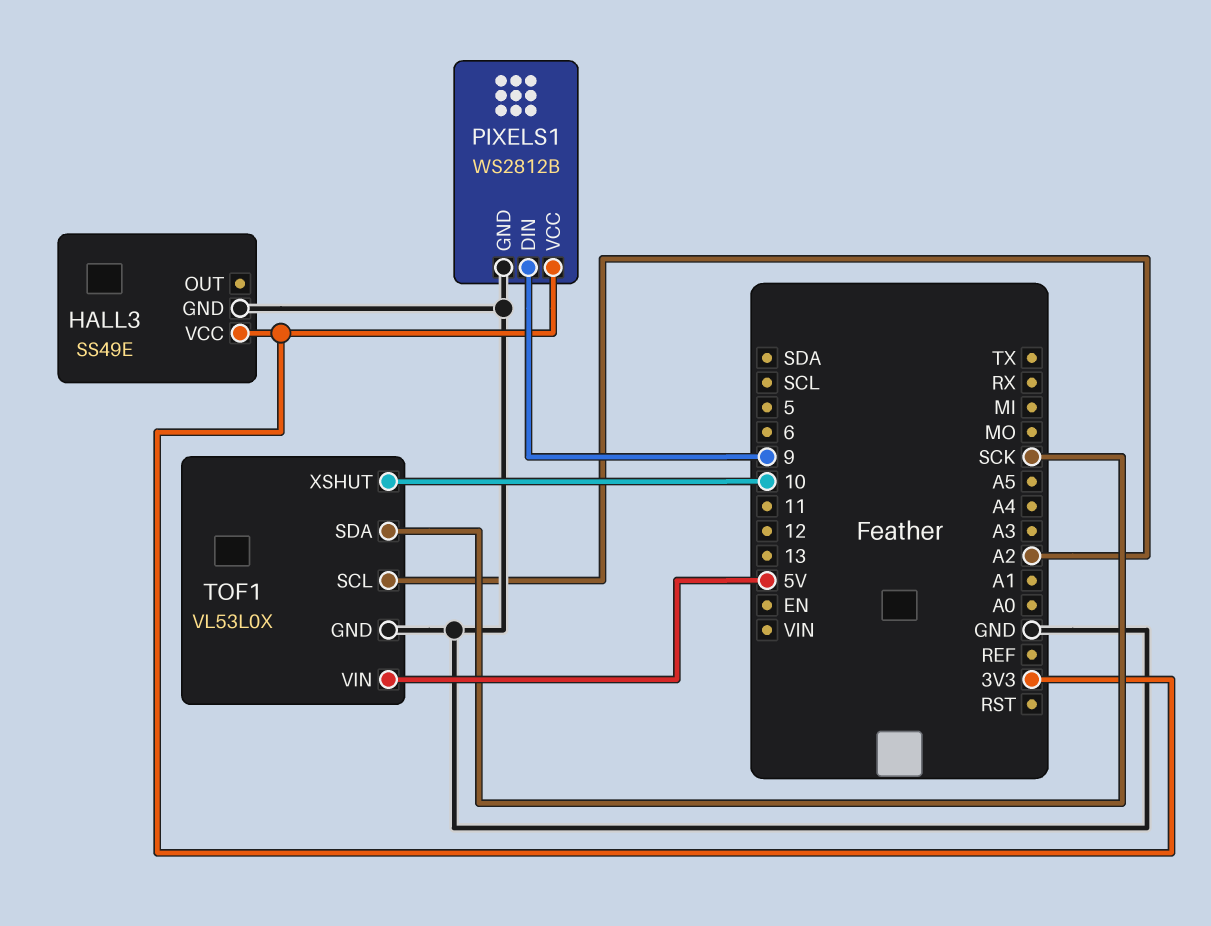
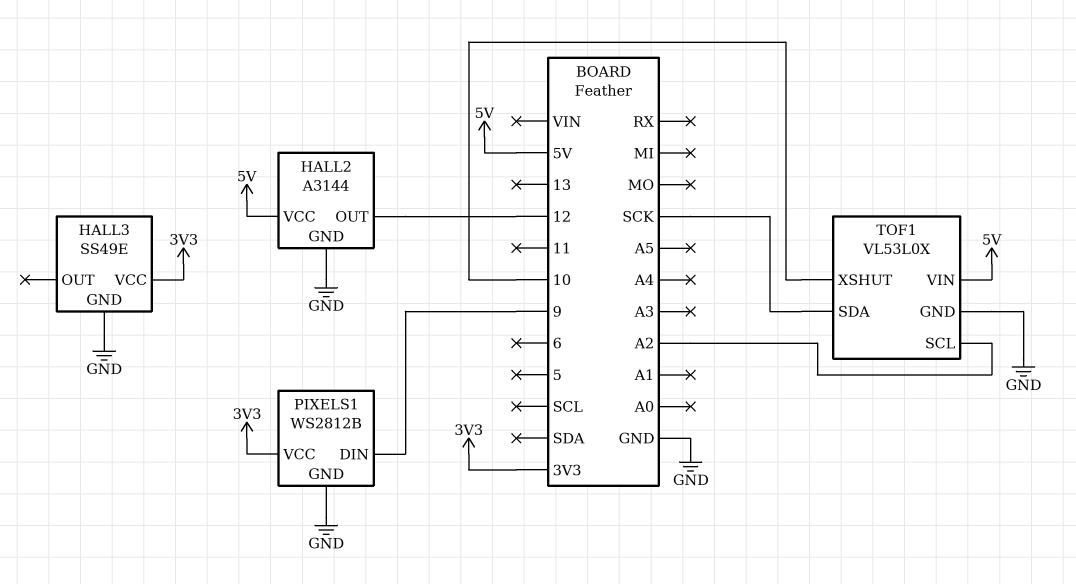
HALL2: none -> A3144
HALL2 pin GND: none -> GND
HALL2 pin OUT: none -> 12
HALL2 pin VCC: none -> 5V

